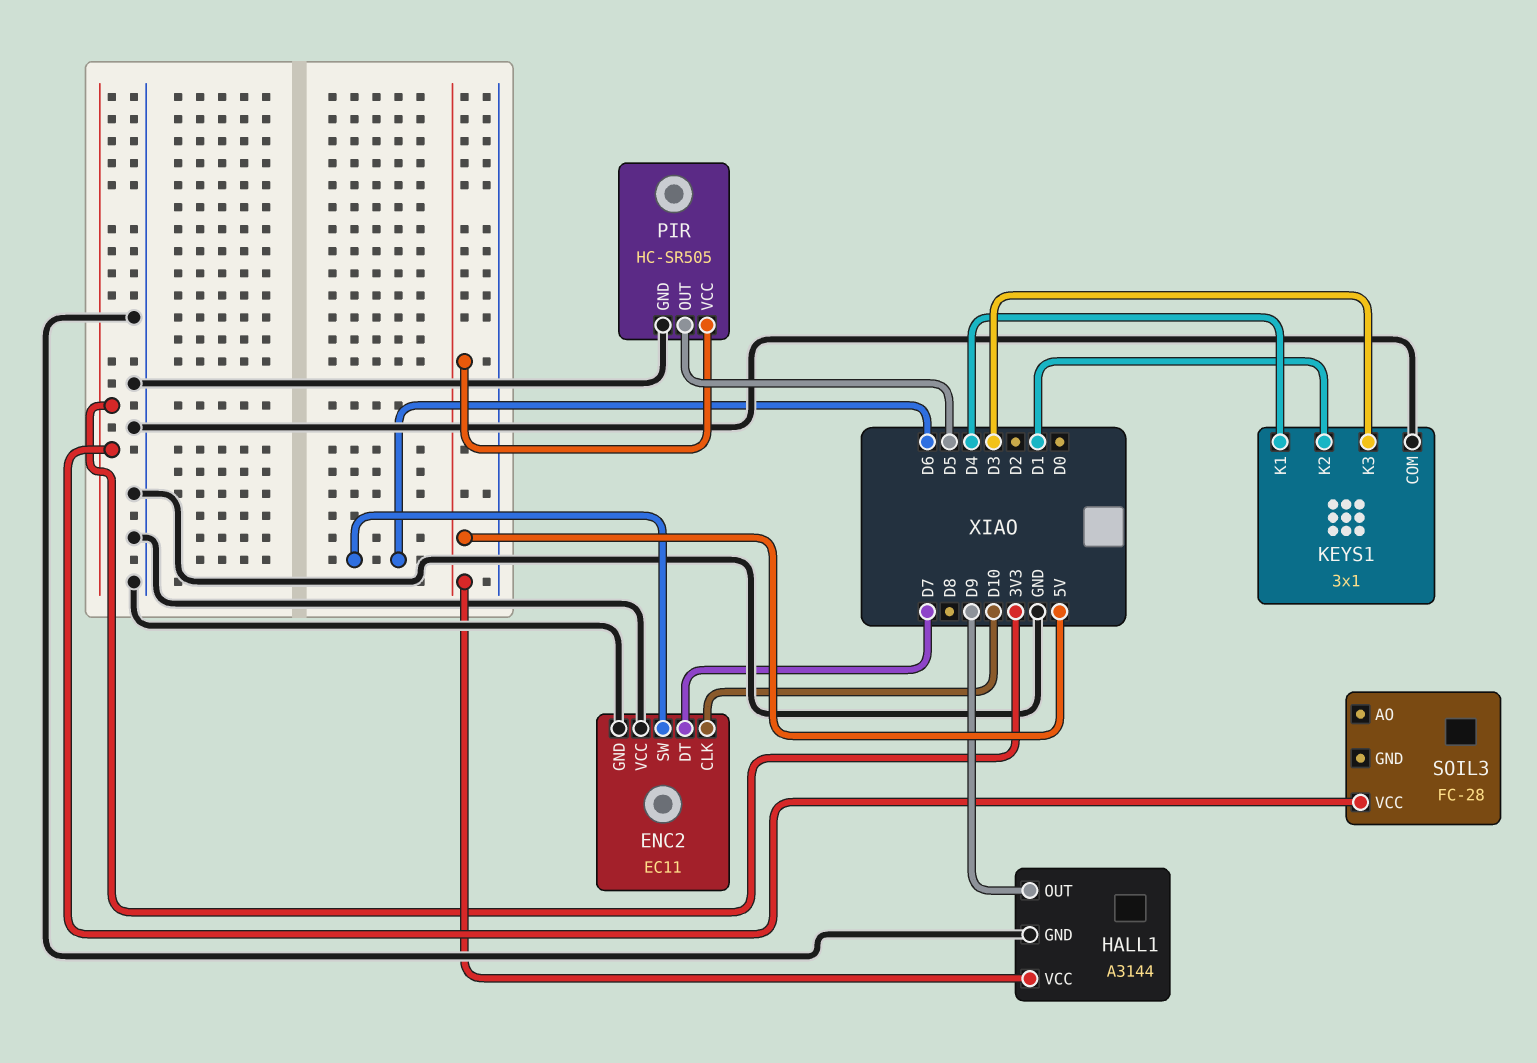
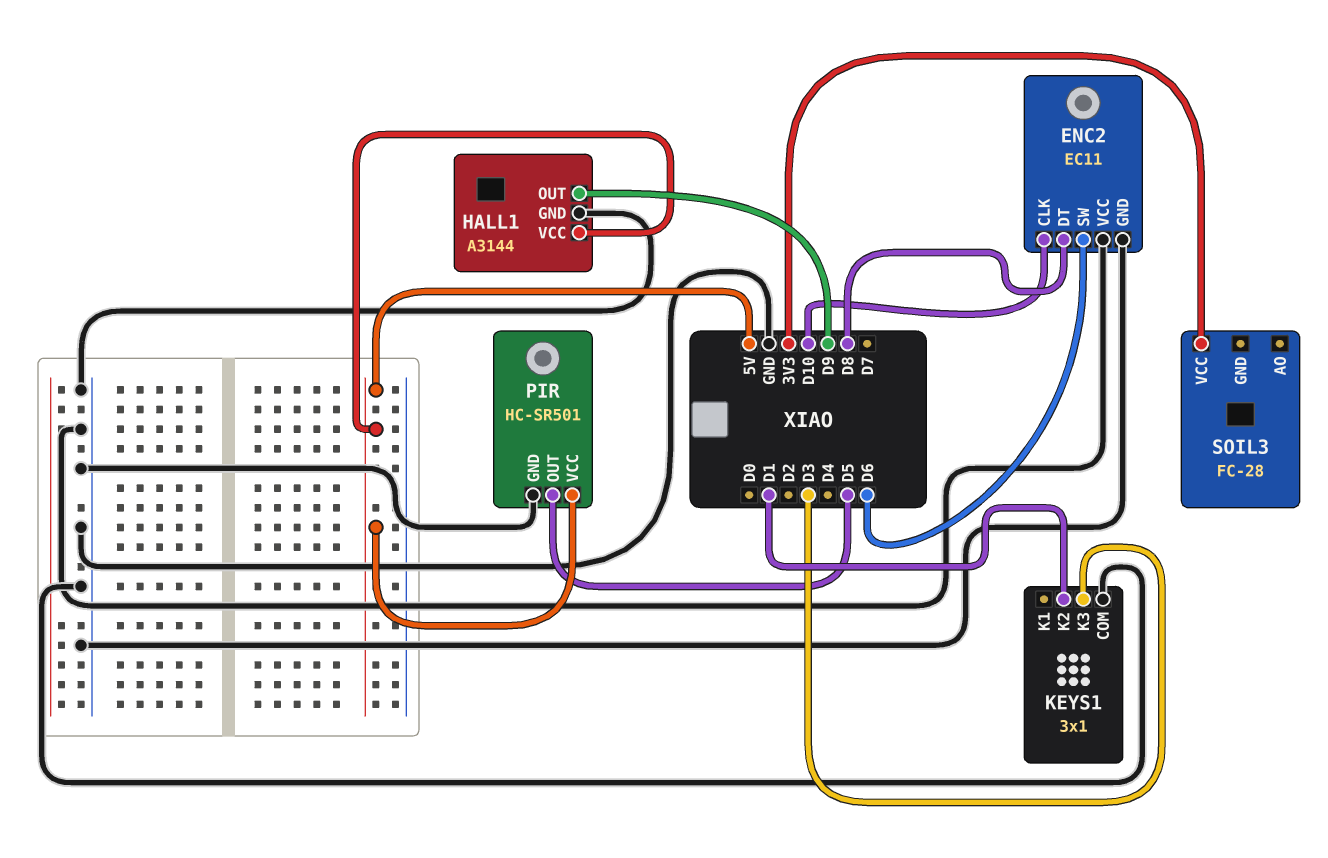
ENC2 pin DT: D7 -> D8
KEYS1 pin K1: D4 -> none
PIR: HC-SR505 -> HC-SR501

